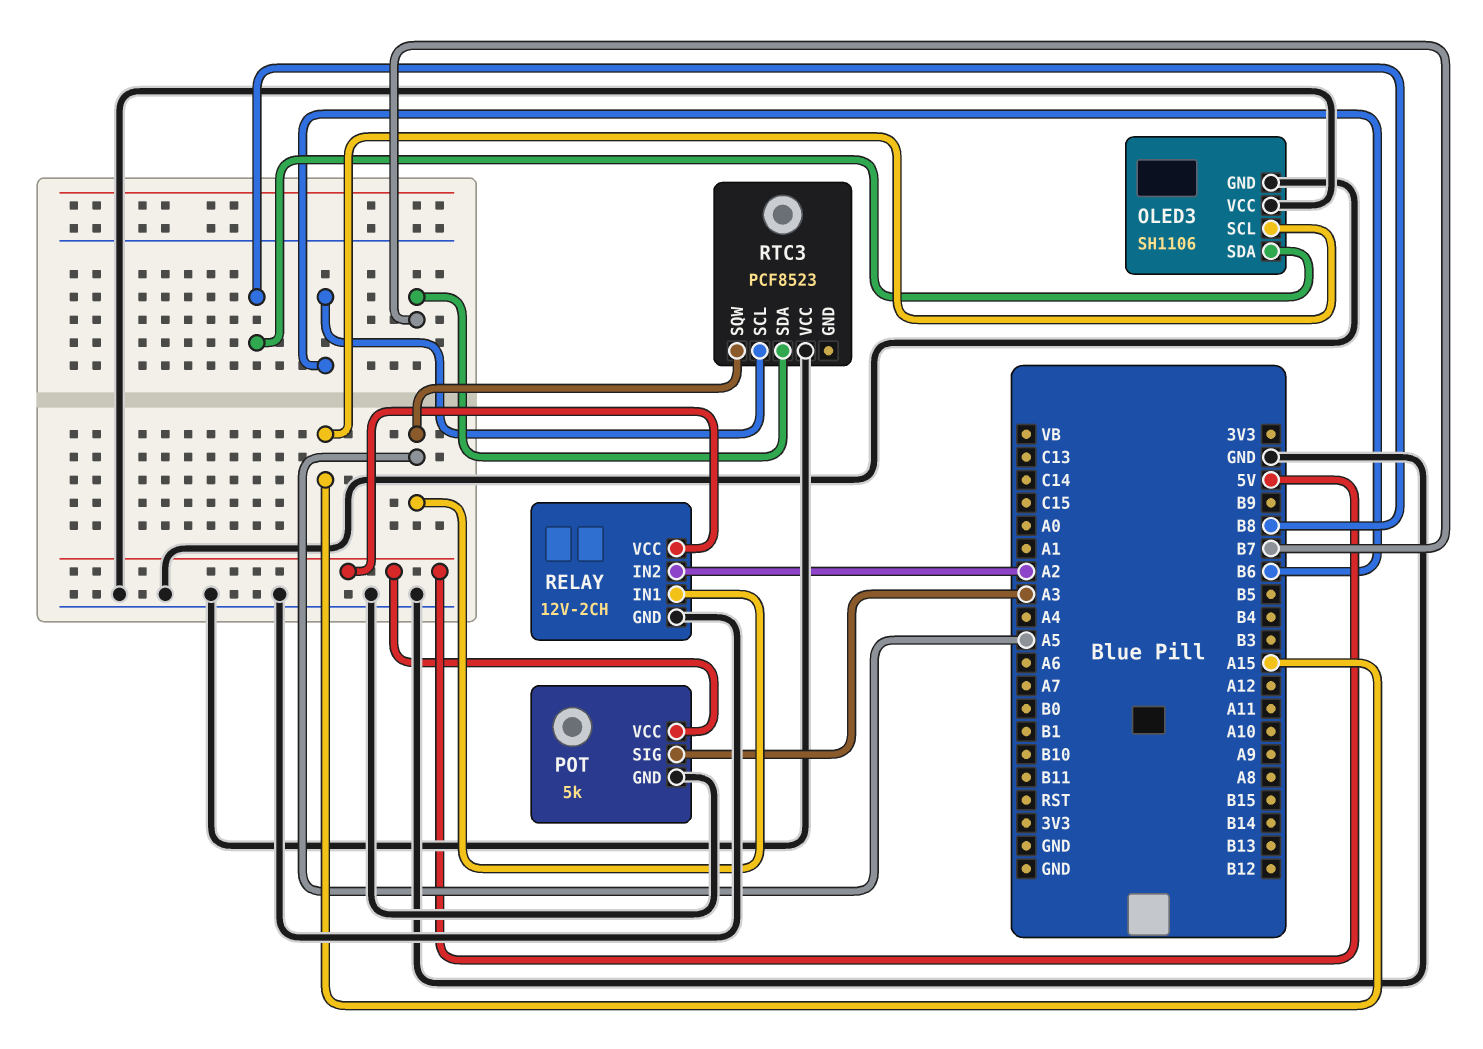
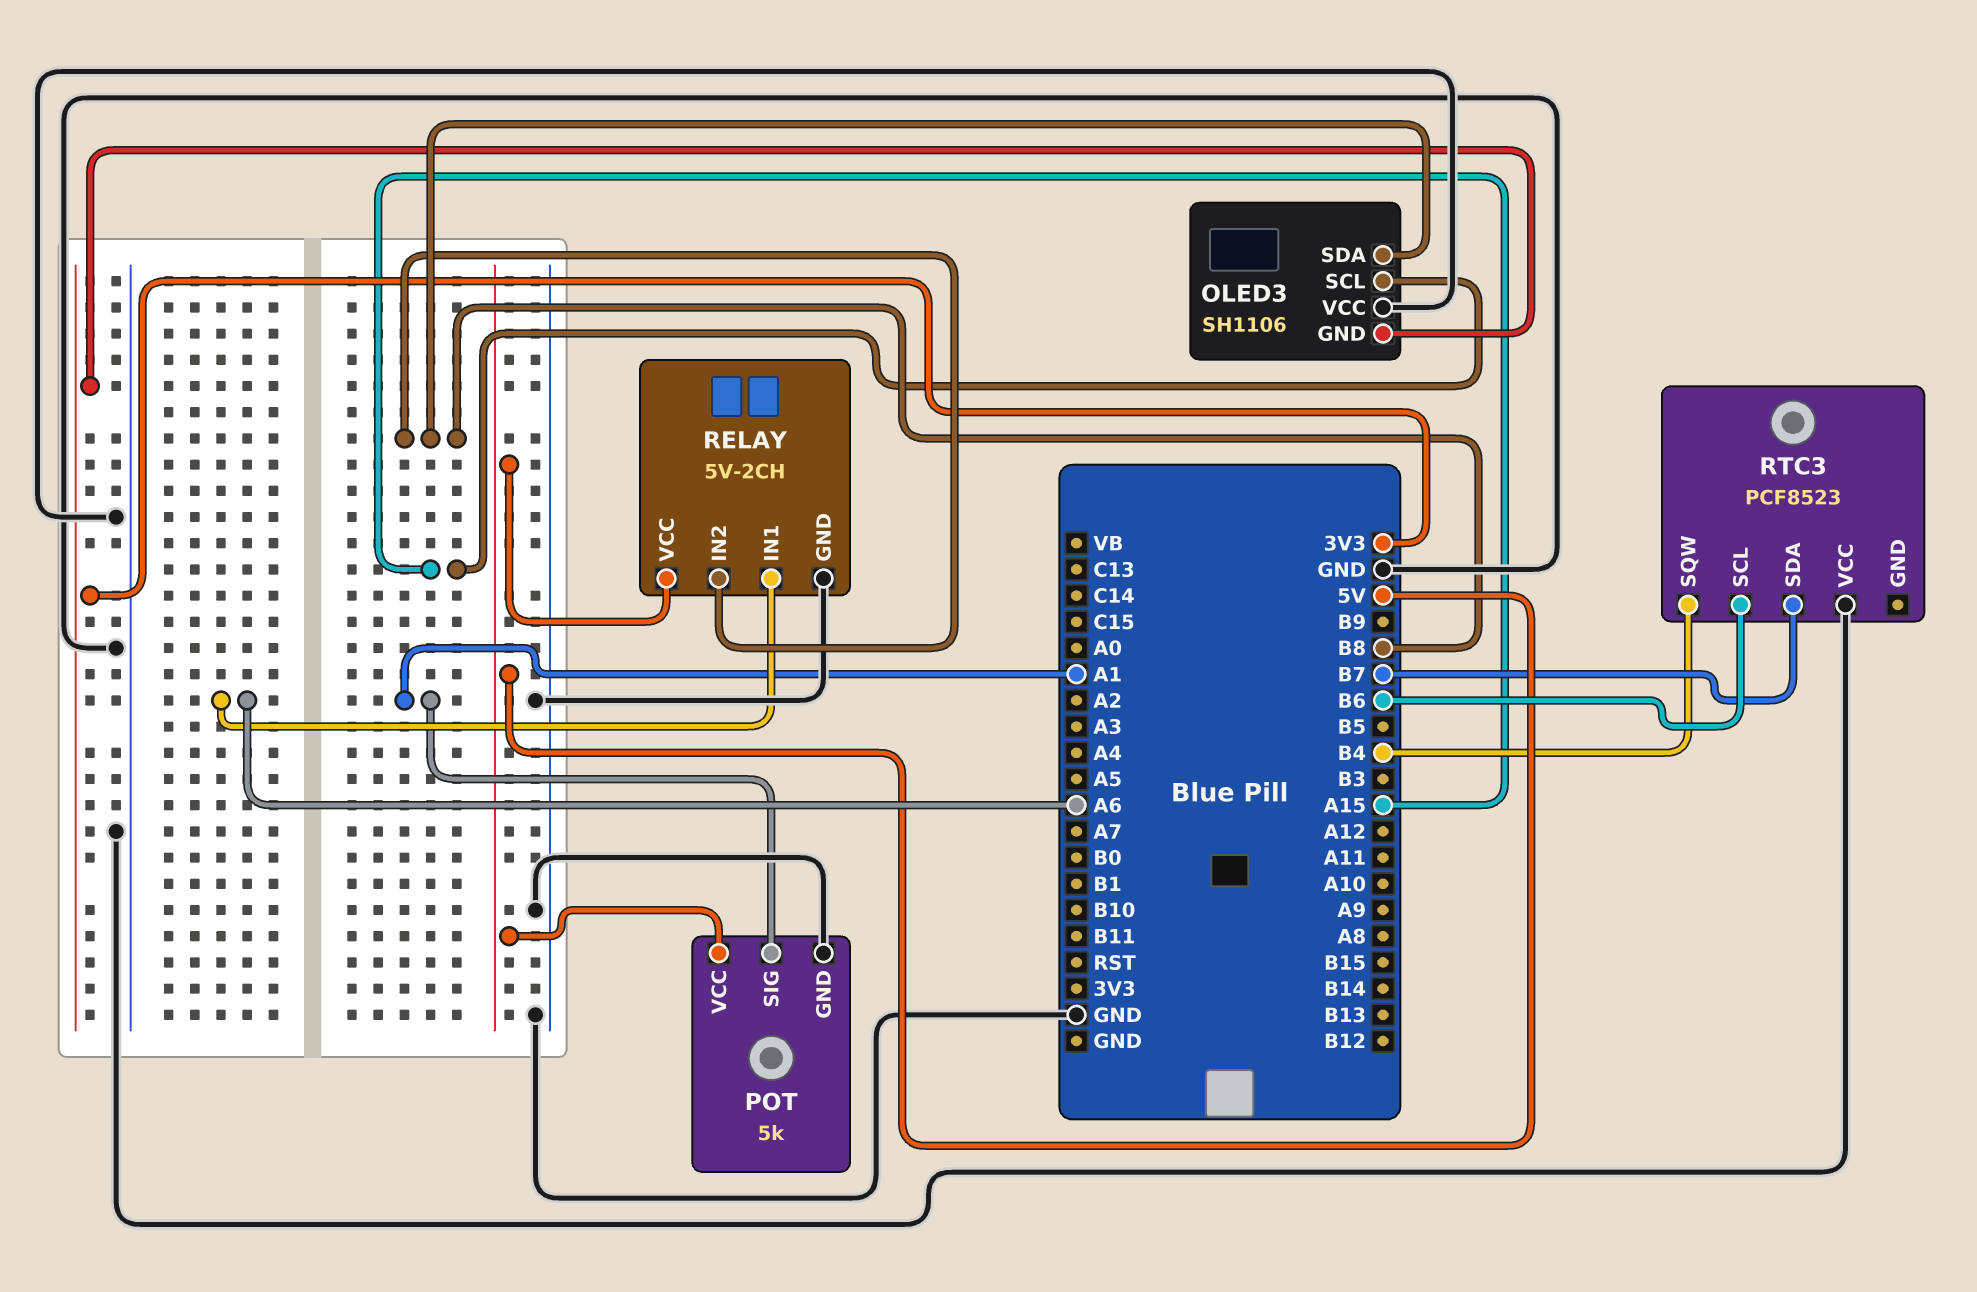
OLED3 pin GND: GND -> 3V3
POT pin SIG: A3 -> A1
RELAY: 12V-2CH -> 5V-2CH
RELAY pin IN1: A5 -> A6
RELAY pin IN2: A2 -> B8
RTC3 pin SQW: A5 -> B4

